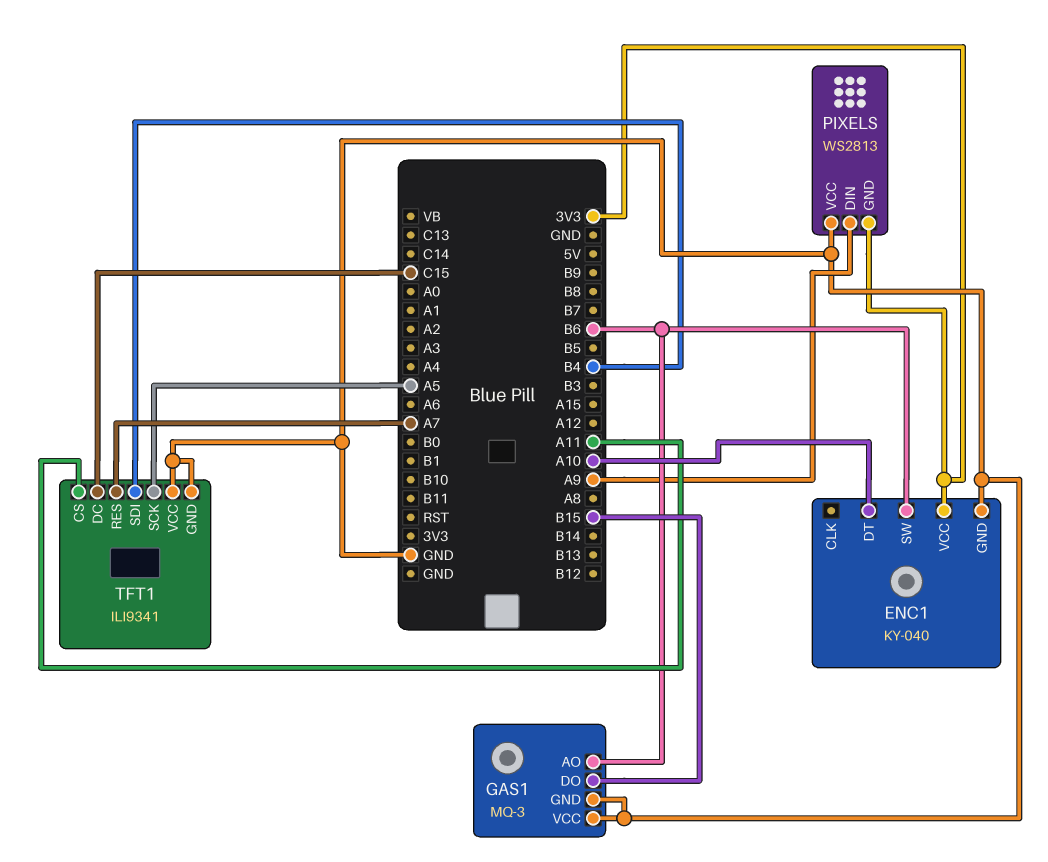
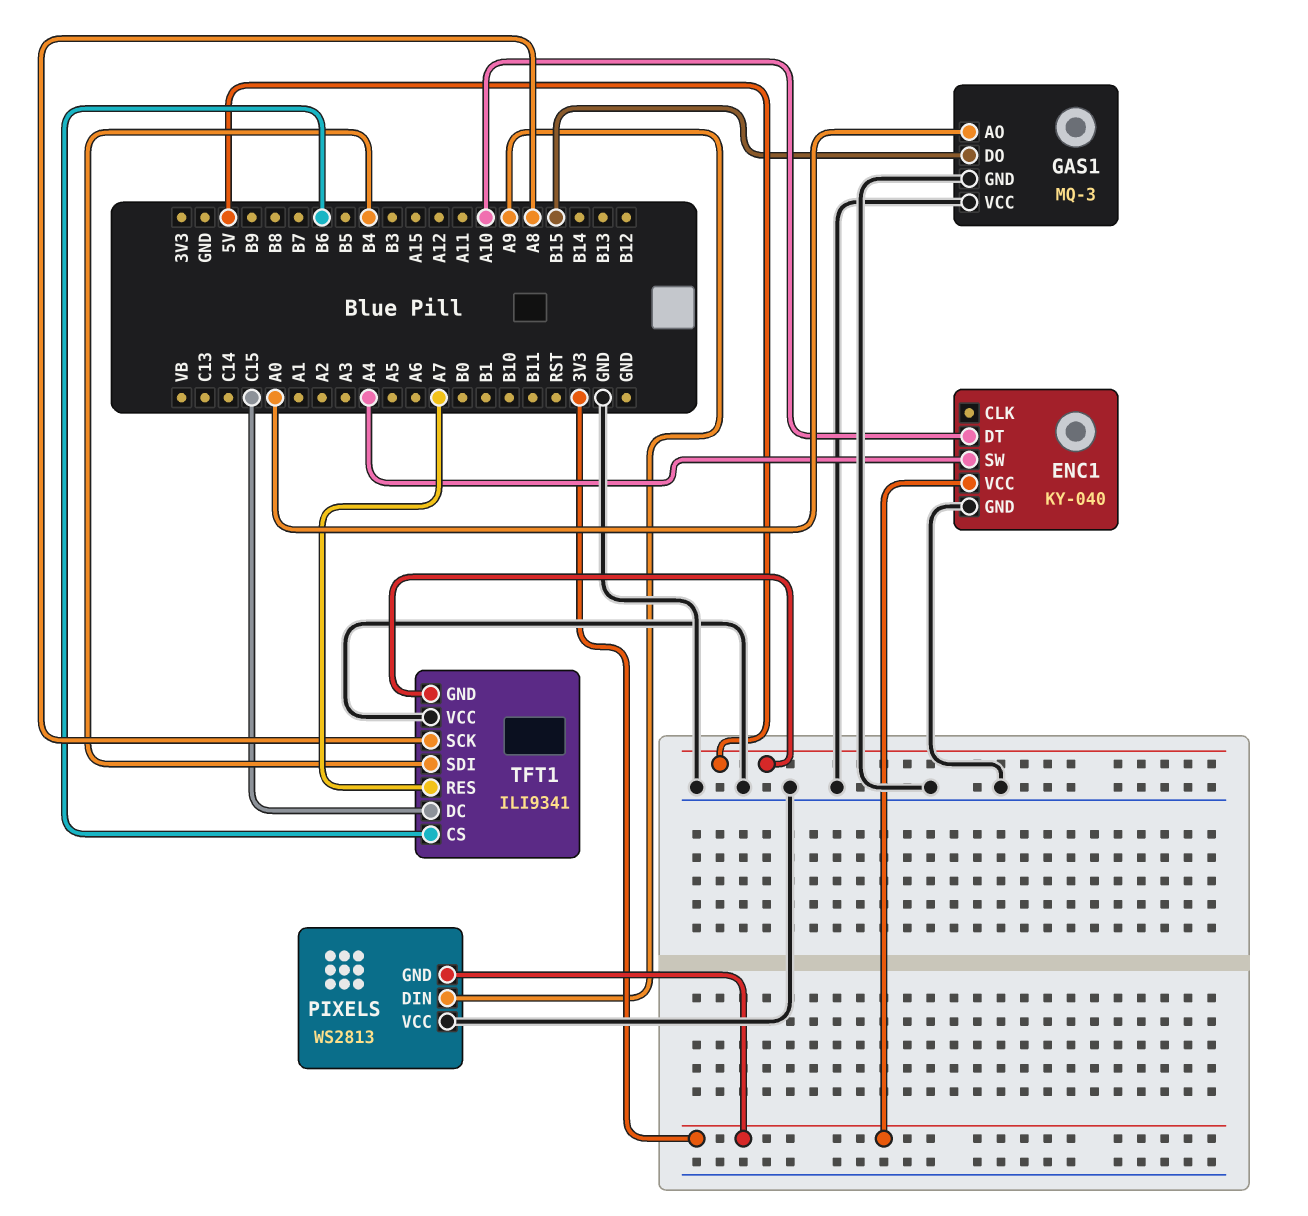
ENC1 pin SW: B6 -> A4
GAS1 pin AO: B6 -> A0
TFT1 pin CS: A11 -> B6
TFT1 pin GND: GND -> 5V
TFT1 pin SCK: A5 -> A8

